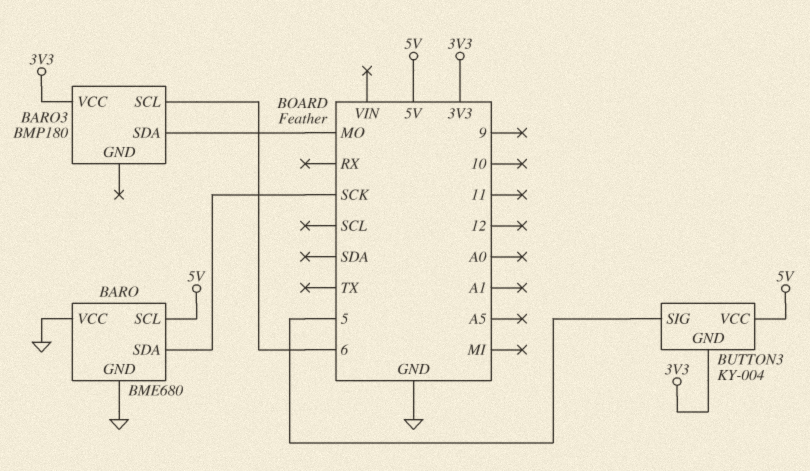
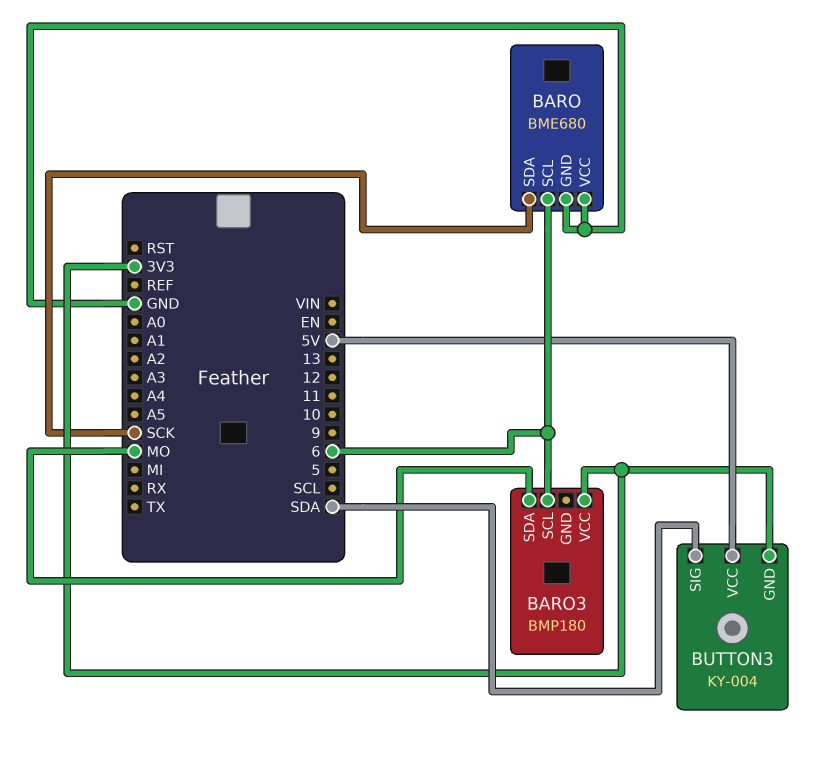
BARO pin SCL: 5V -> 6
BUTTON3 pin SIG: 5 -> SDA

